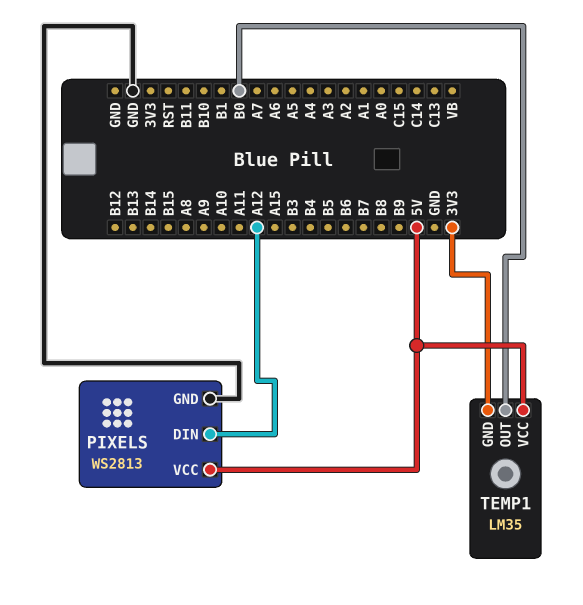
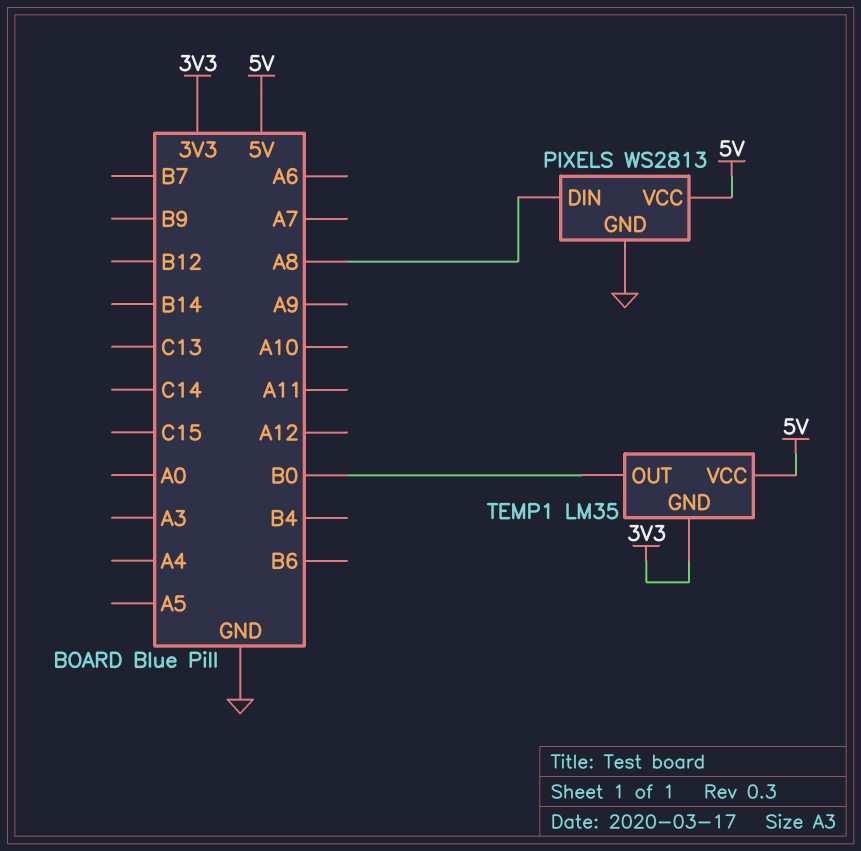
PIXELS pin DIN: A12 -> A8

